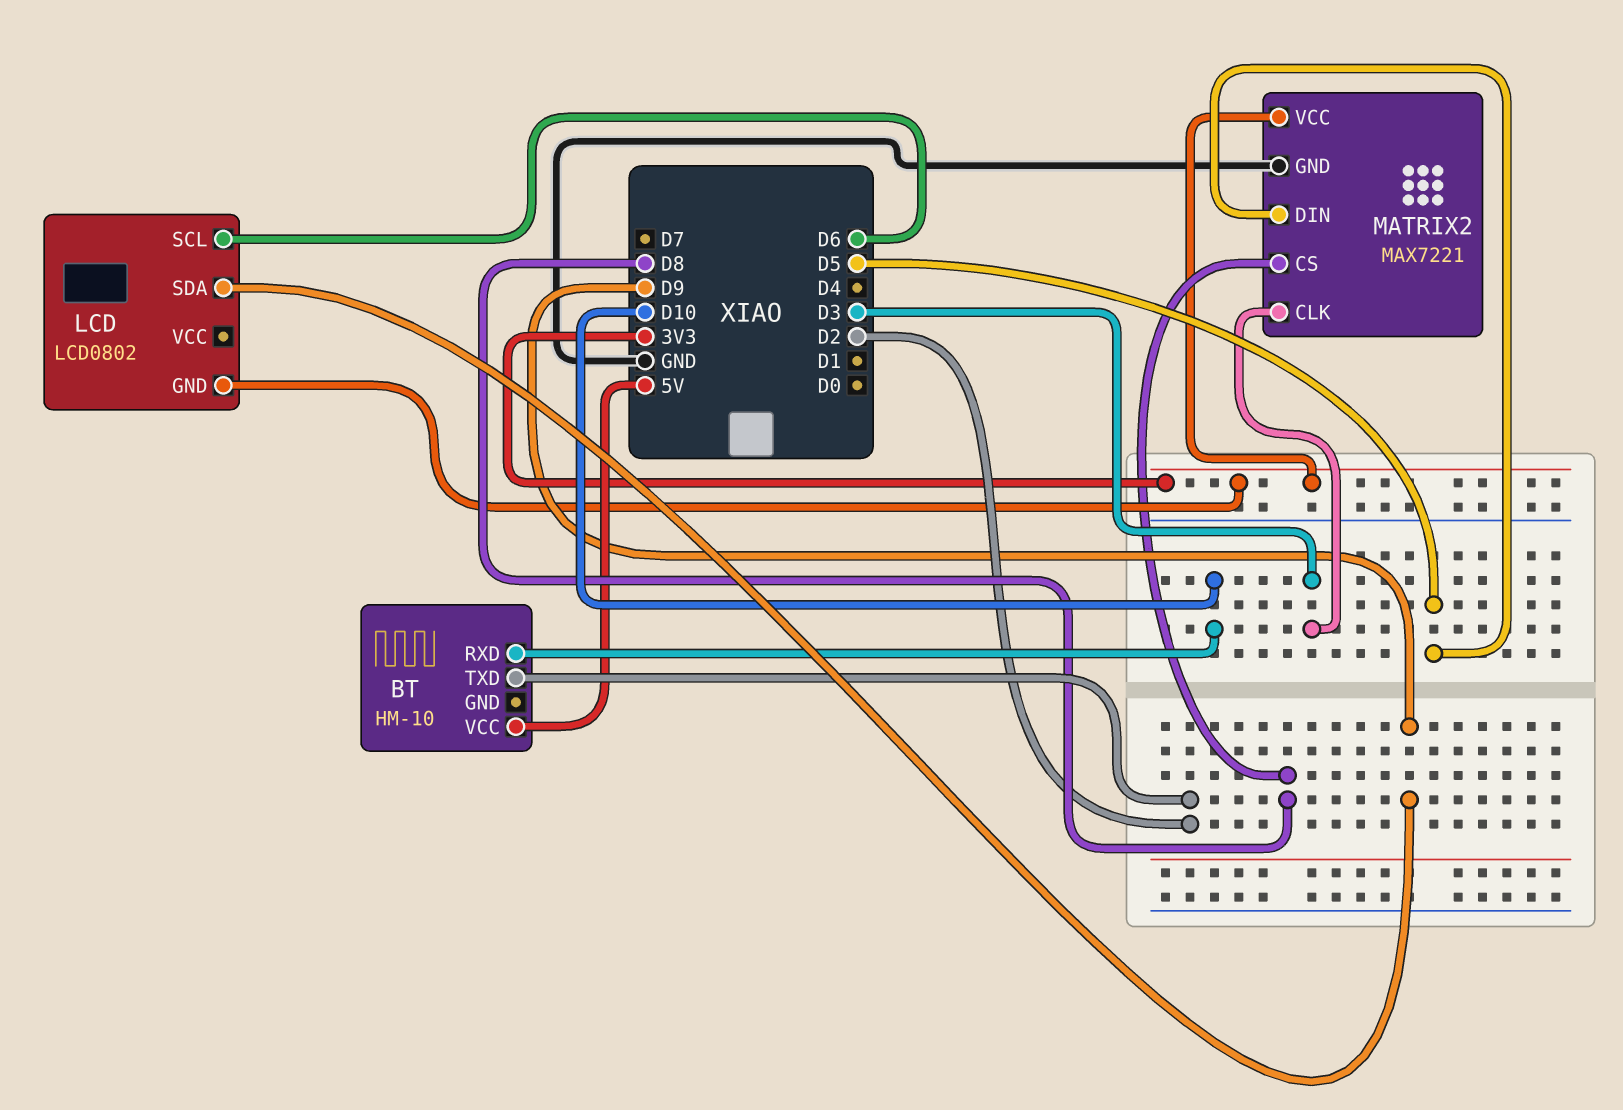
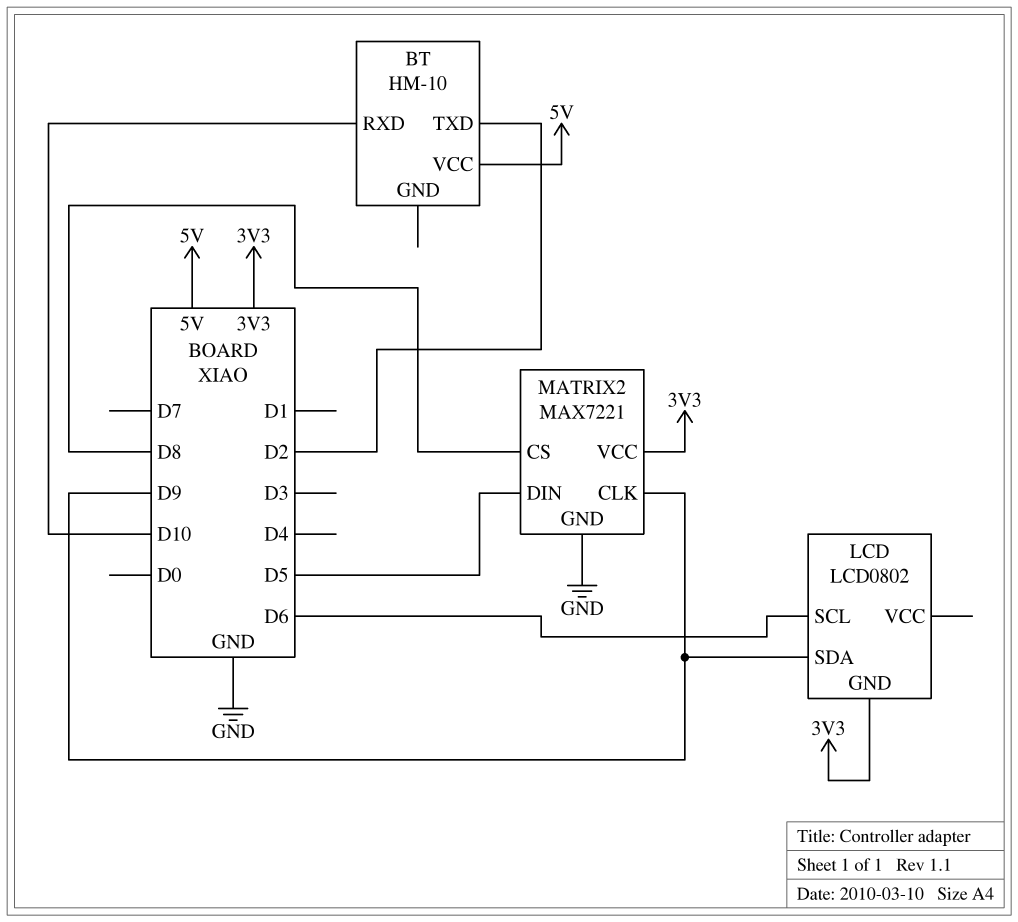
MATRIX2 pin CLK: D3 -> D9

